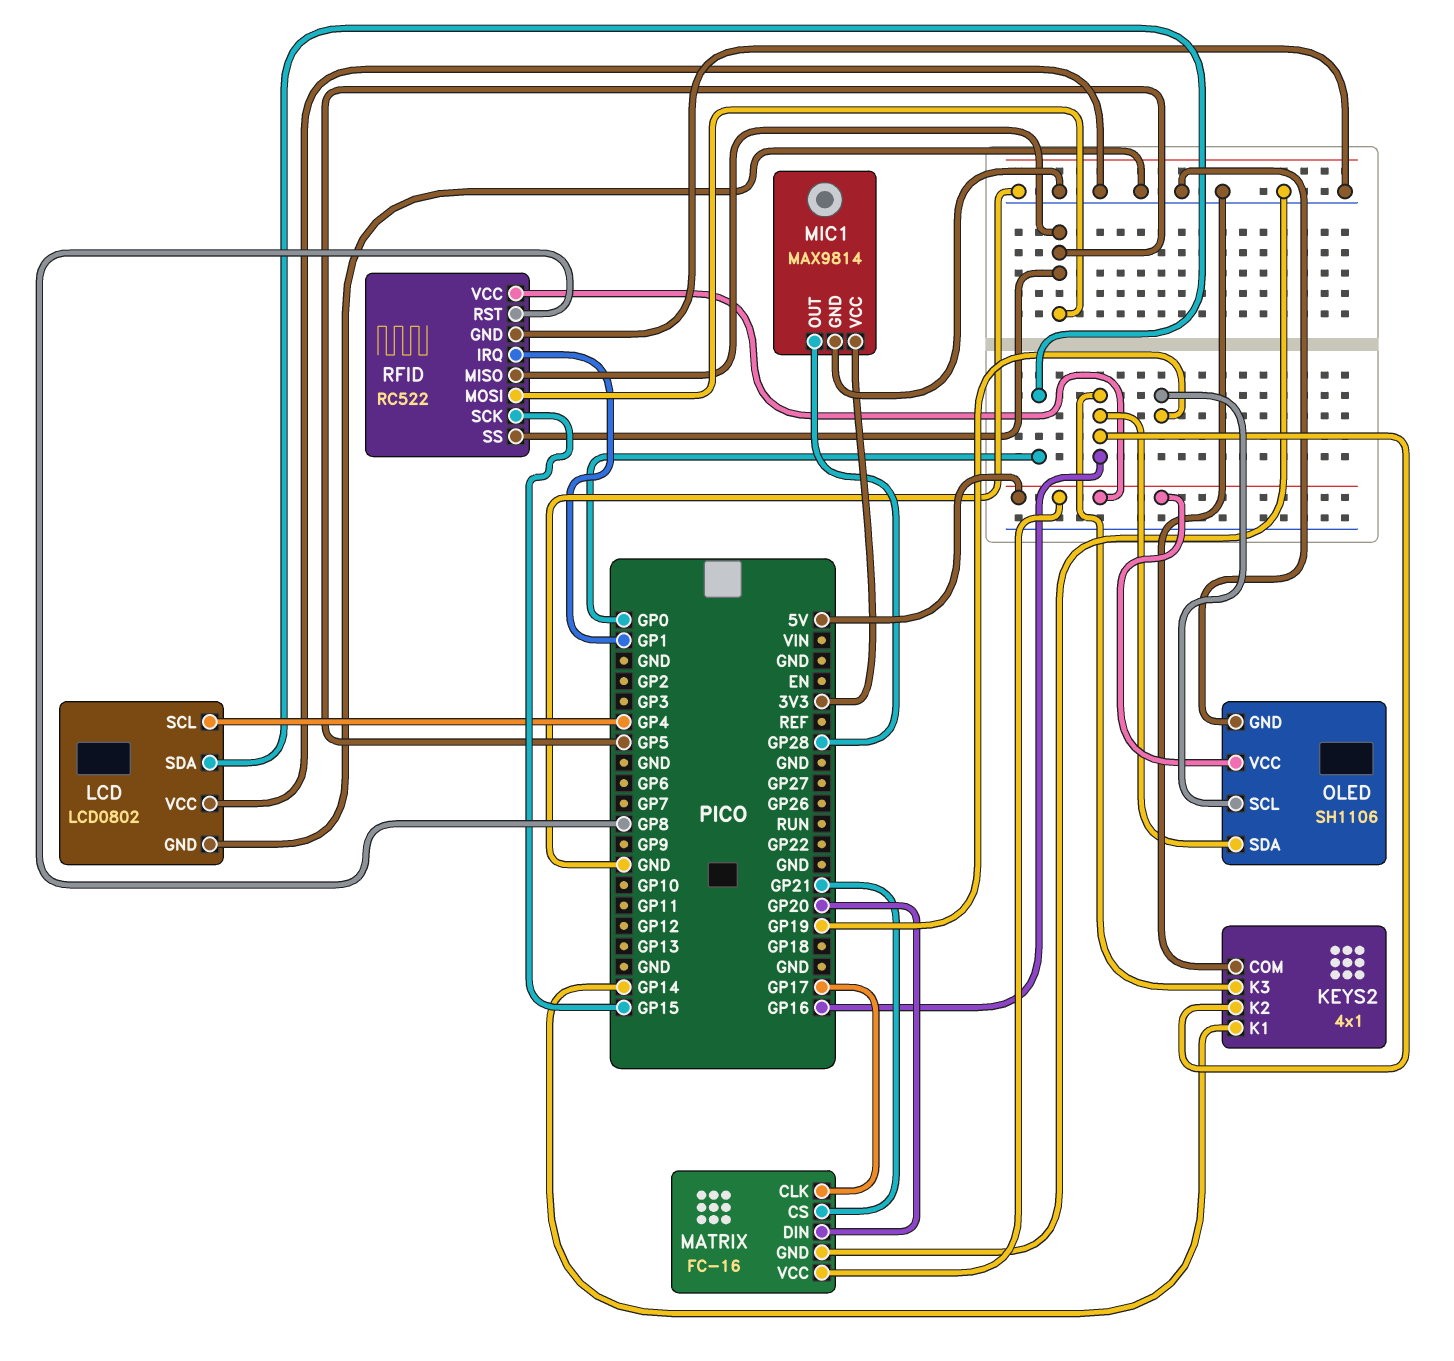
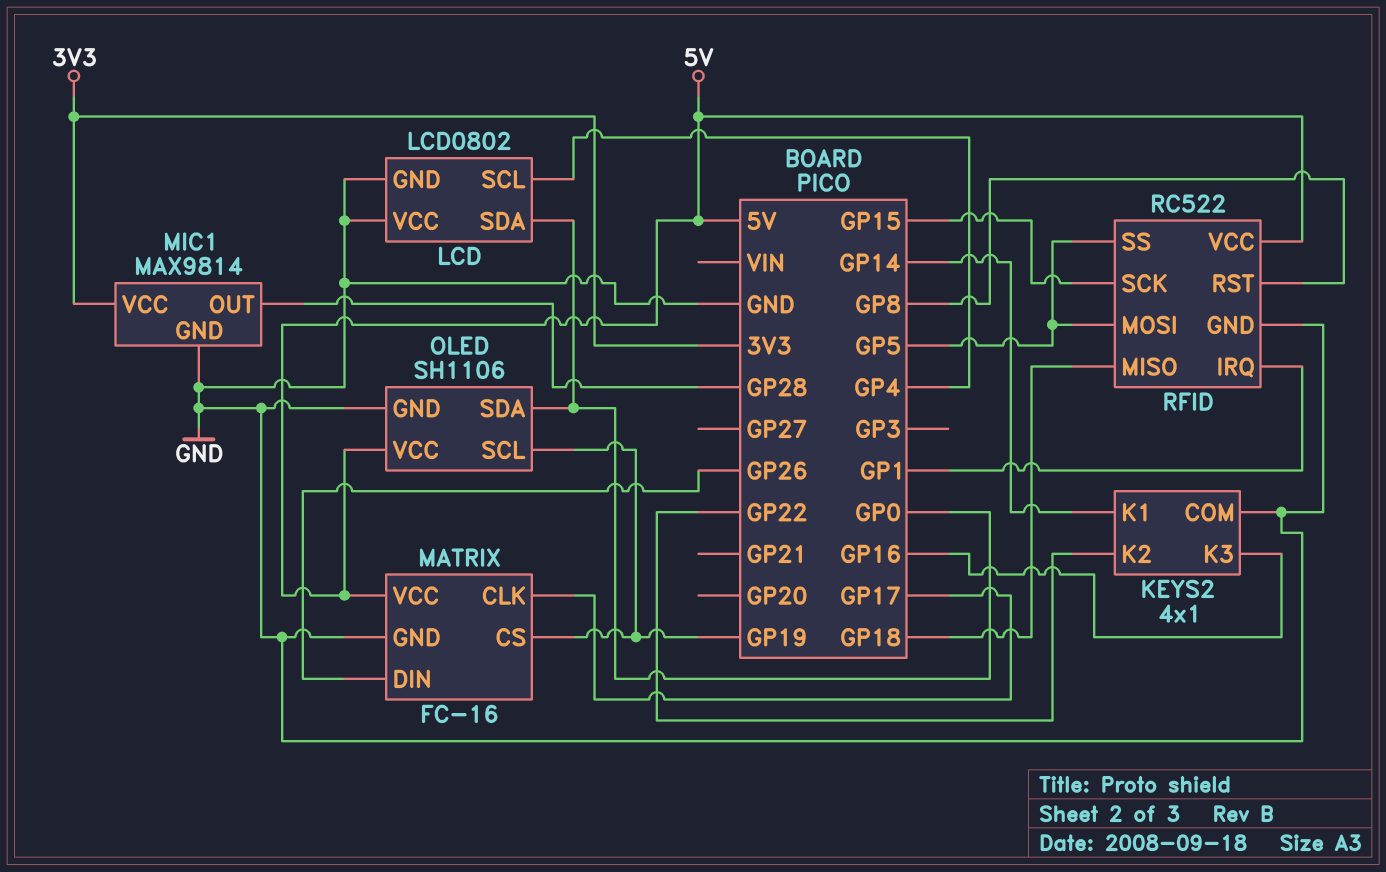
KEYS2 pin K2: GP16 -> GP22
MATRIX pin CS: GP21 -> GP19
MATRIX pin DIN: GP20 -> GP26
OLED pin SDA: GP16 -> GP0
RFID pin MISO: GP5 -> GP18

